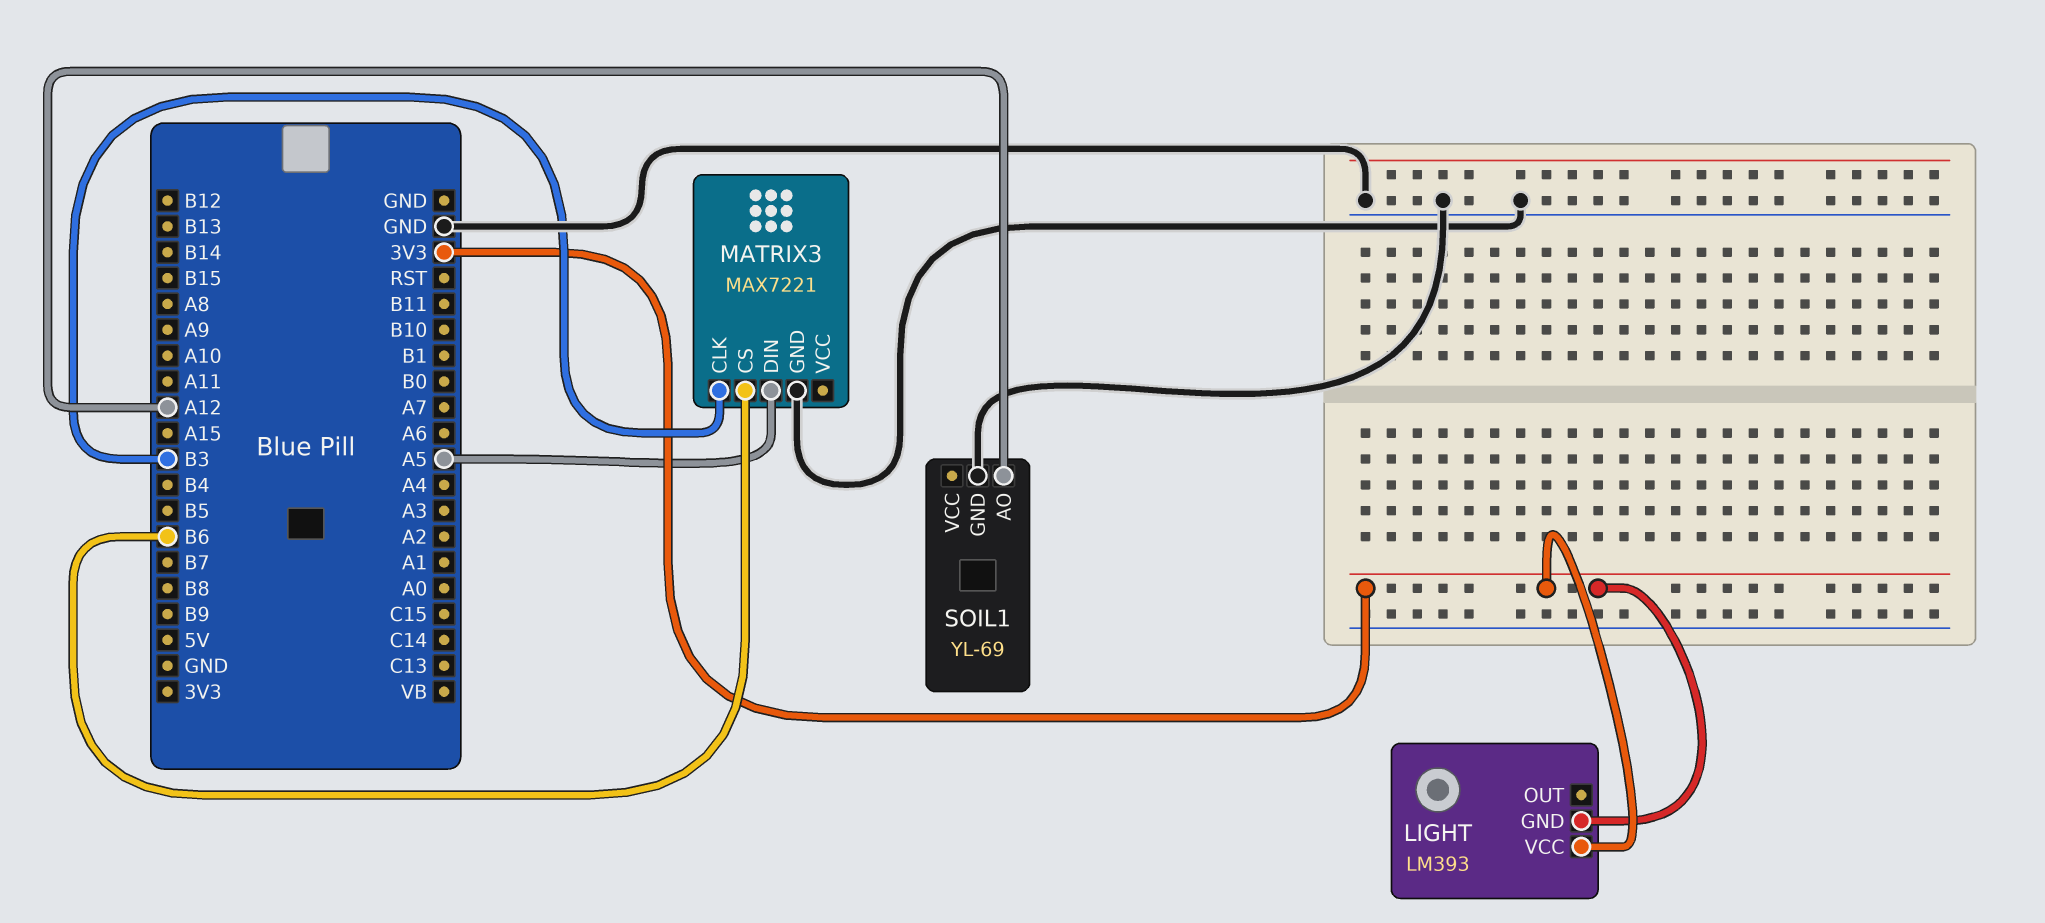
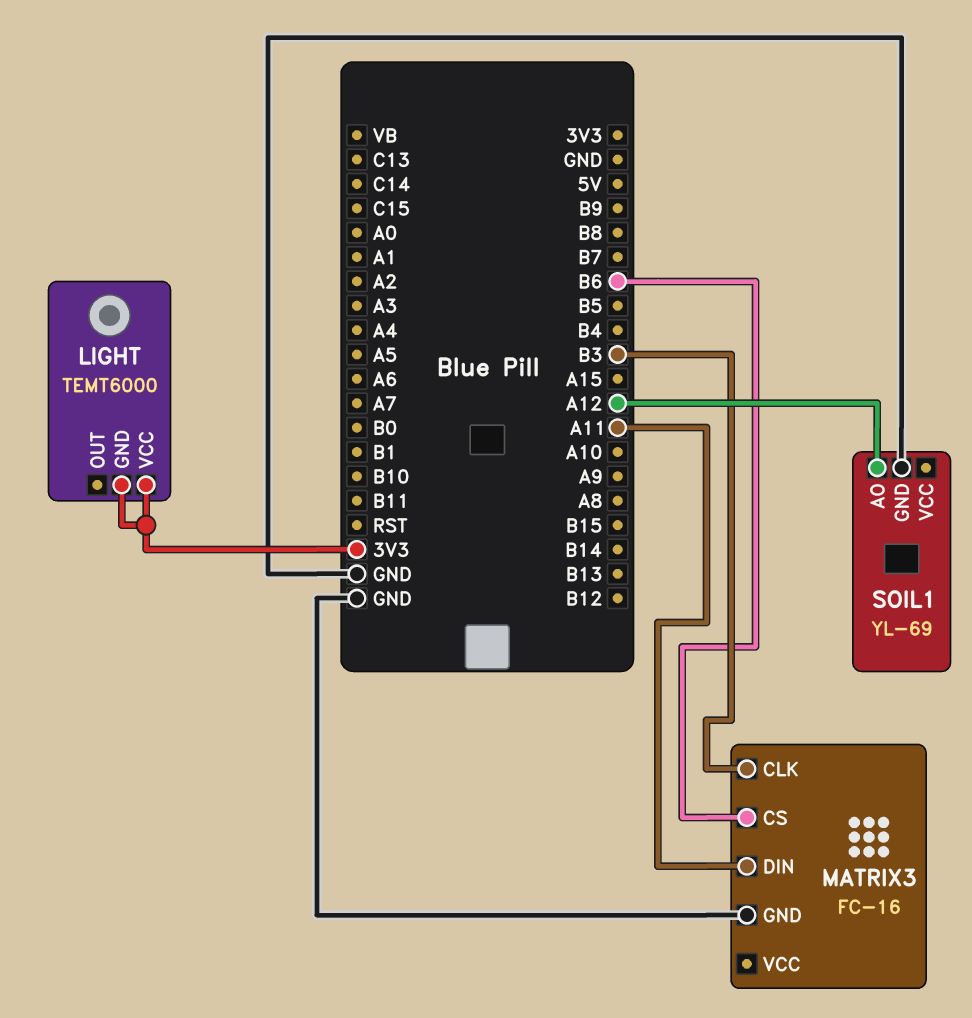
LIGHT: LM393 -> TEMT6000
MATRIX3: MAX7221 -> FC-16
MATRIX3 pin DIN: A5 -> A11

